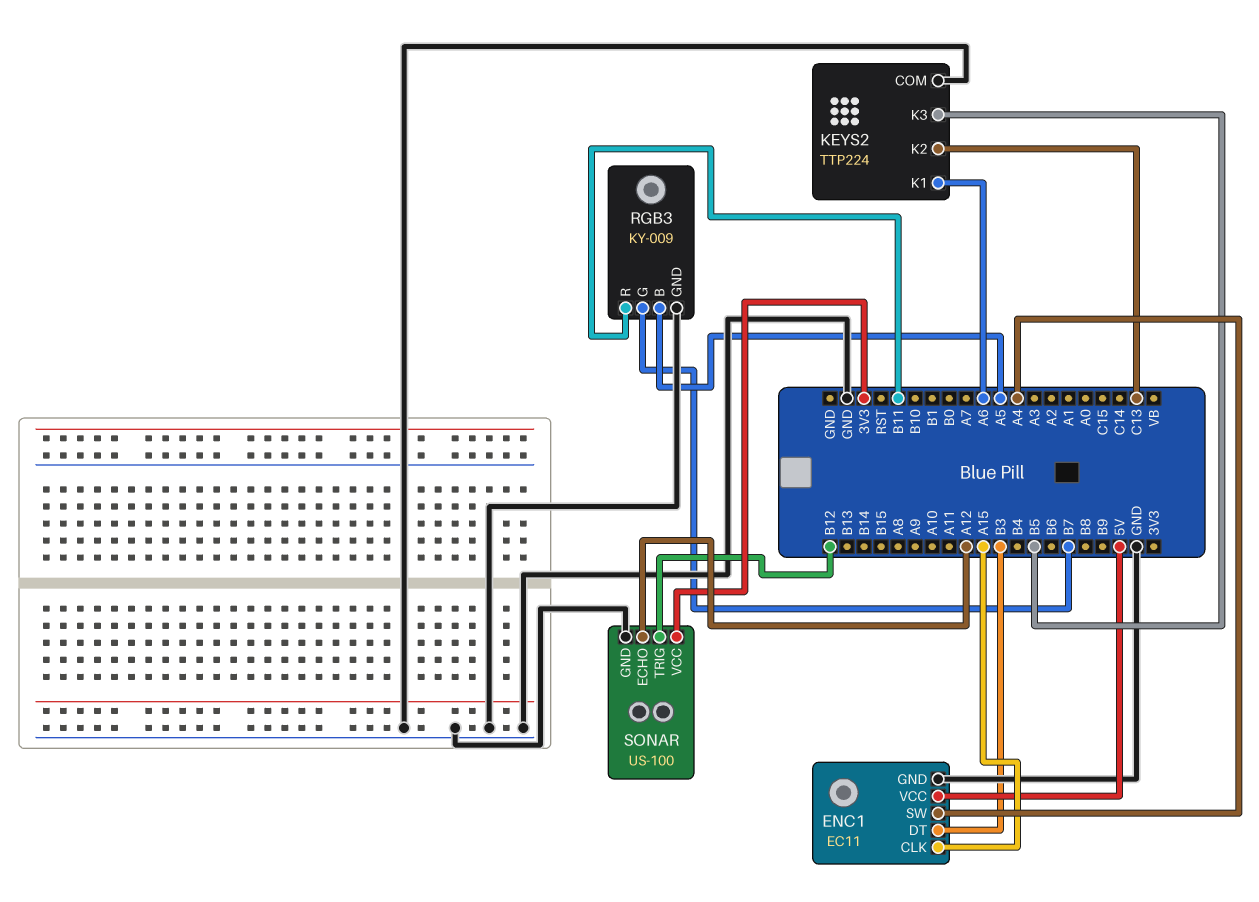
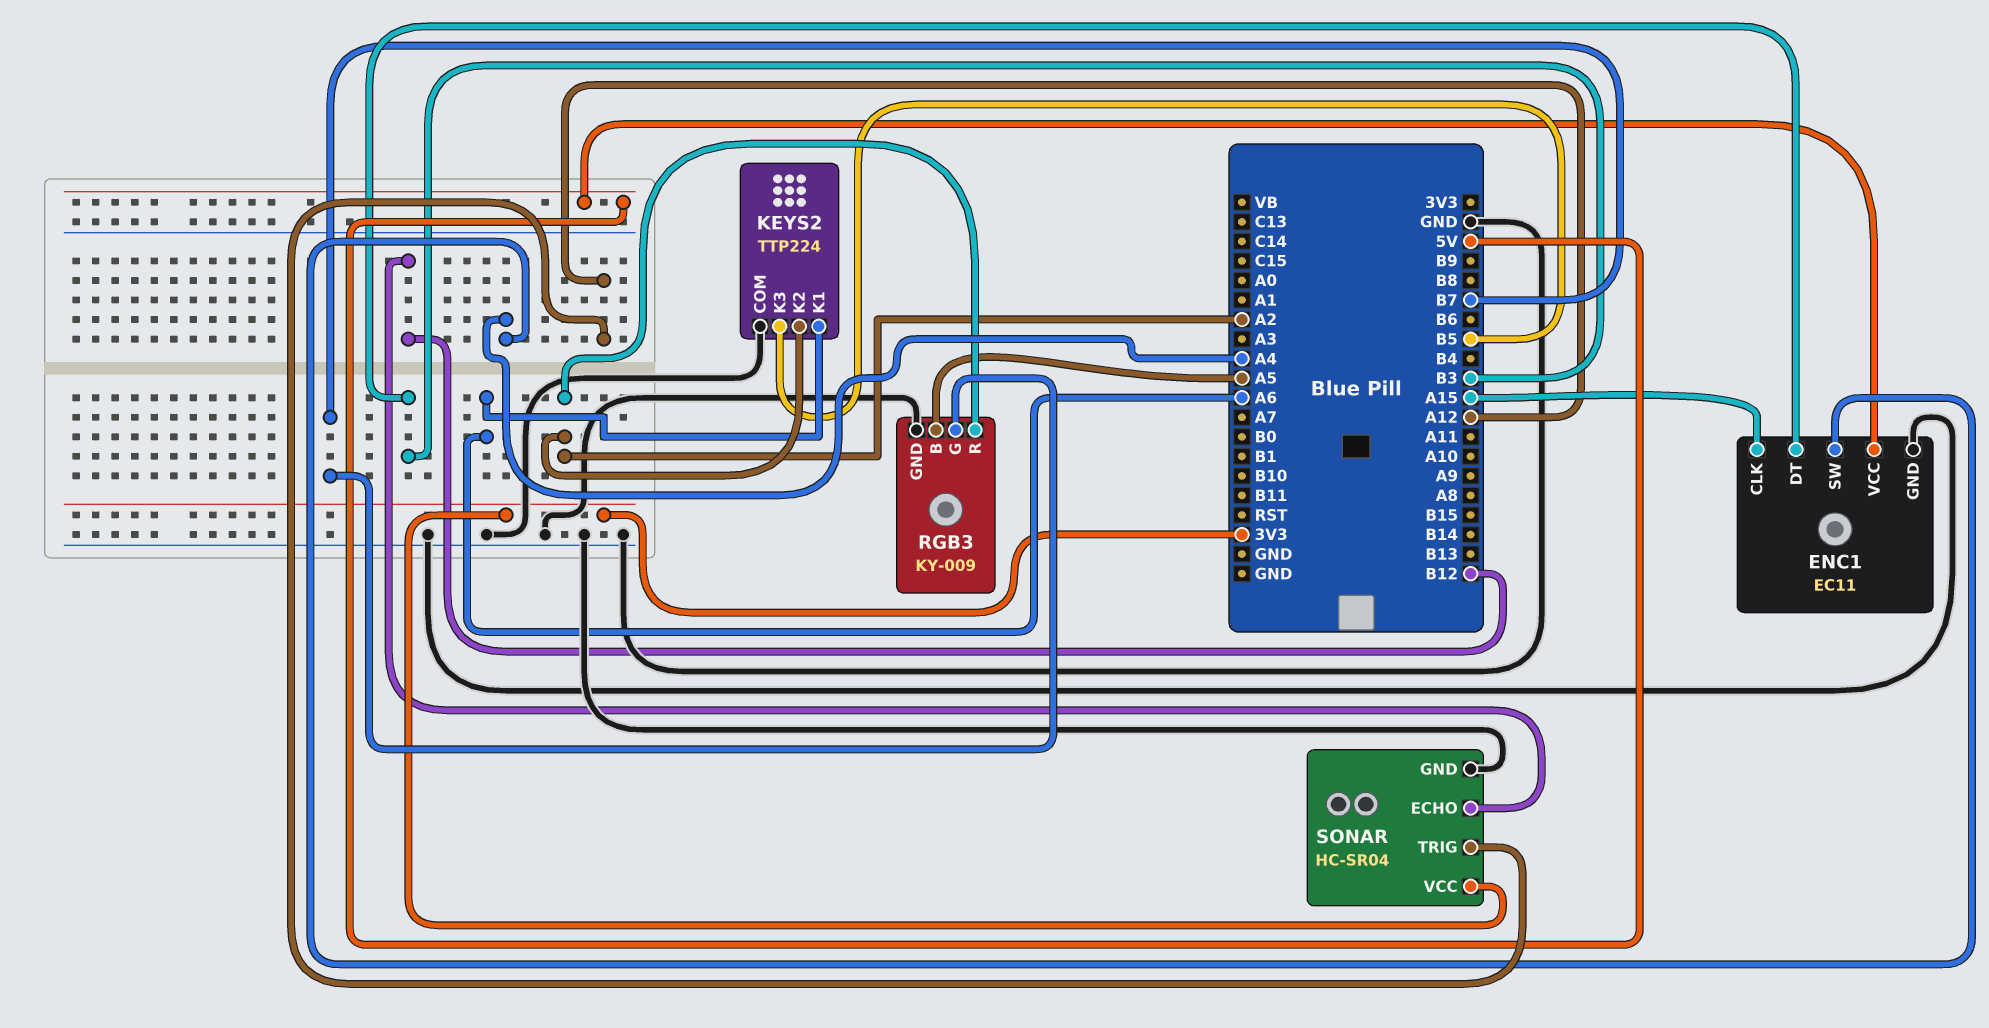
KEYS2 pin K2: C13 -> A2
RGB3 pin R: B11 -> A2
SONAR: US-100 -> HC-SR04
SONAR pin ECHO: A12 -> B12
SONAR pin TRIG: B12 -> A12

